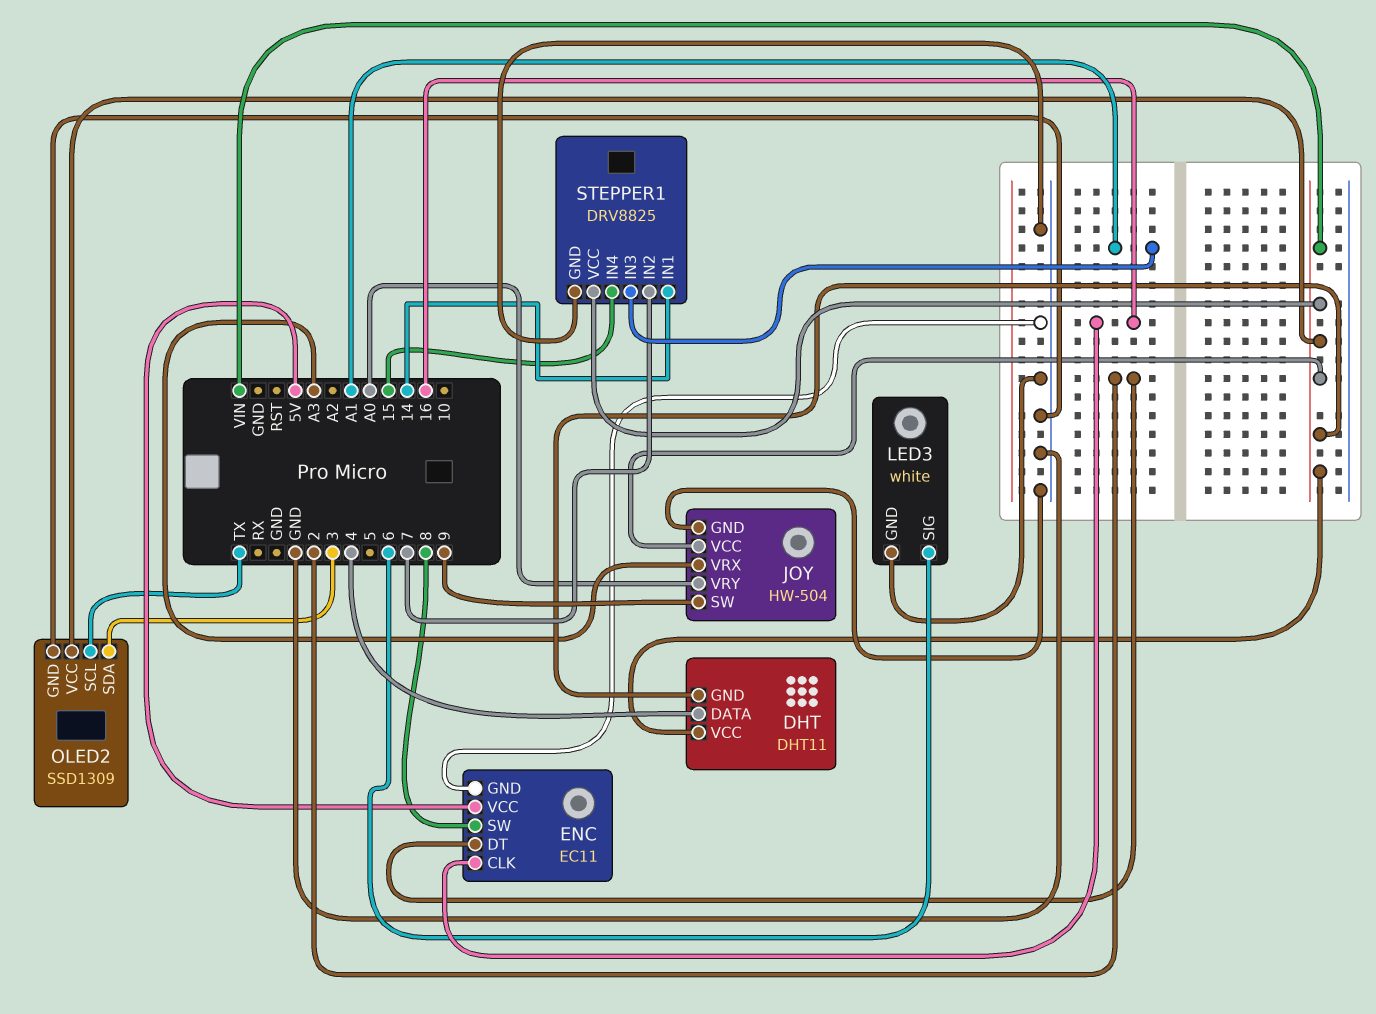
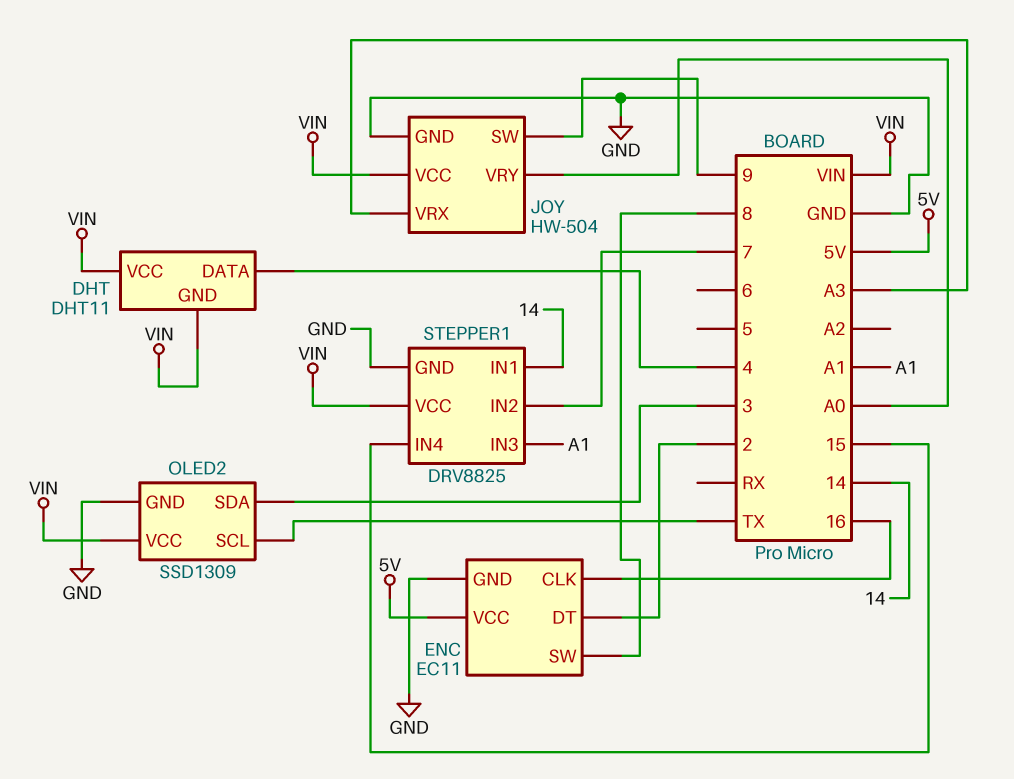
LED3: white -> none
LED3 pin GND: GND -> none
LED3 pin SIG: 6 -> none

